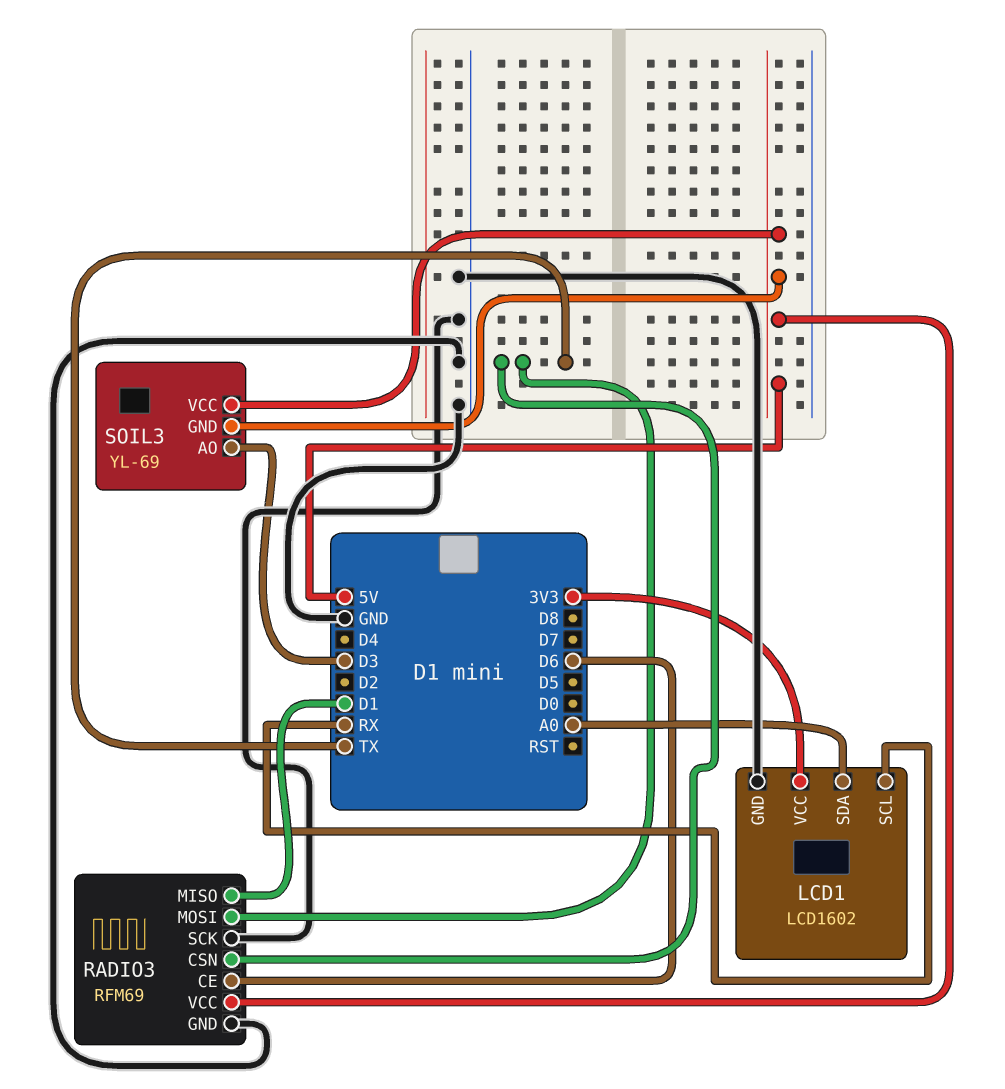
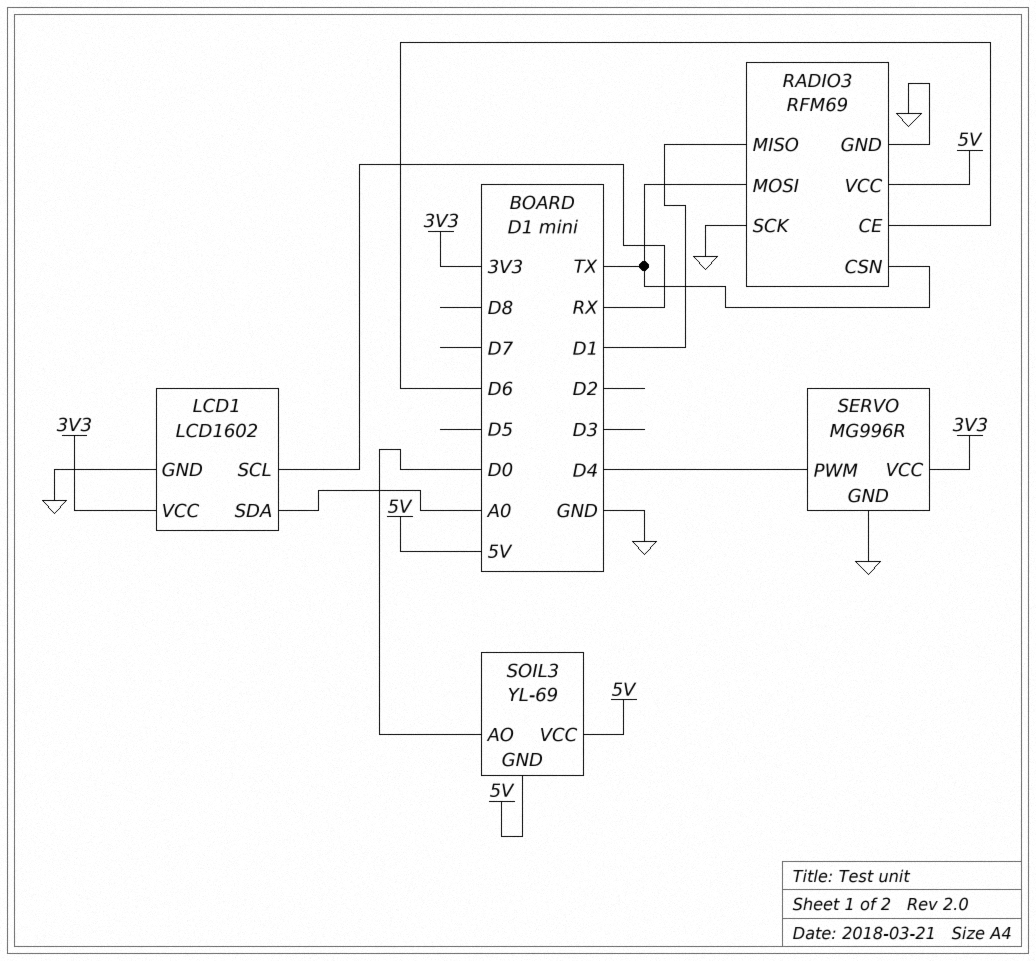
SERVO: none -> MG996R
SERVO pin GND: none -> GND
SERVO pin PWM: none -> D4
SERVO pin VCC: none -> 3V3
SOIL3 pin AO: D3 -> D0

